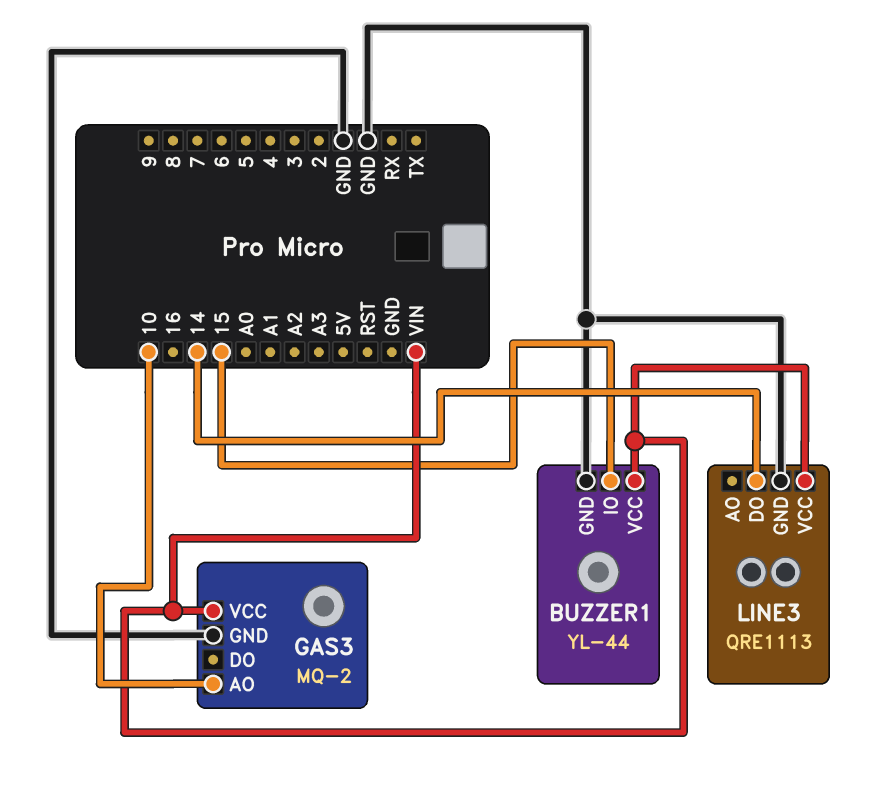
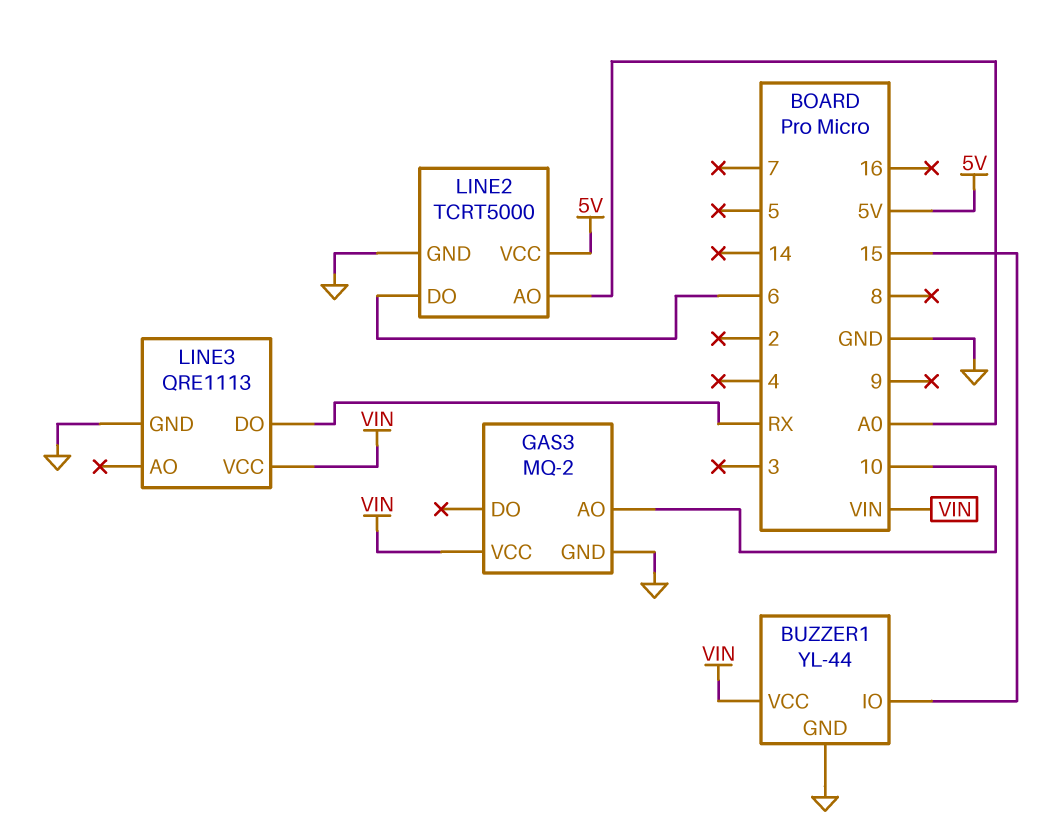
LINE2: none -> TCRT5000
LINE2 pin AO: none -> A0
LINE2 pin DO: none -> 6
LINE2 pin GND: none -> GND
LINE2 pin VCC: none -> 5V
LINE3 pin DO: 14 -> RX

